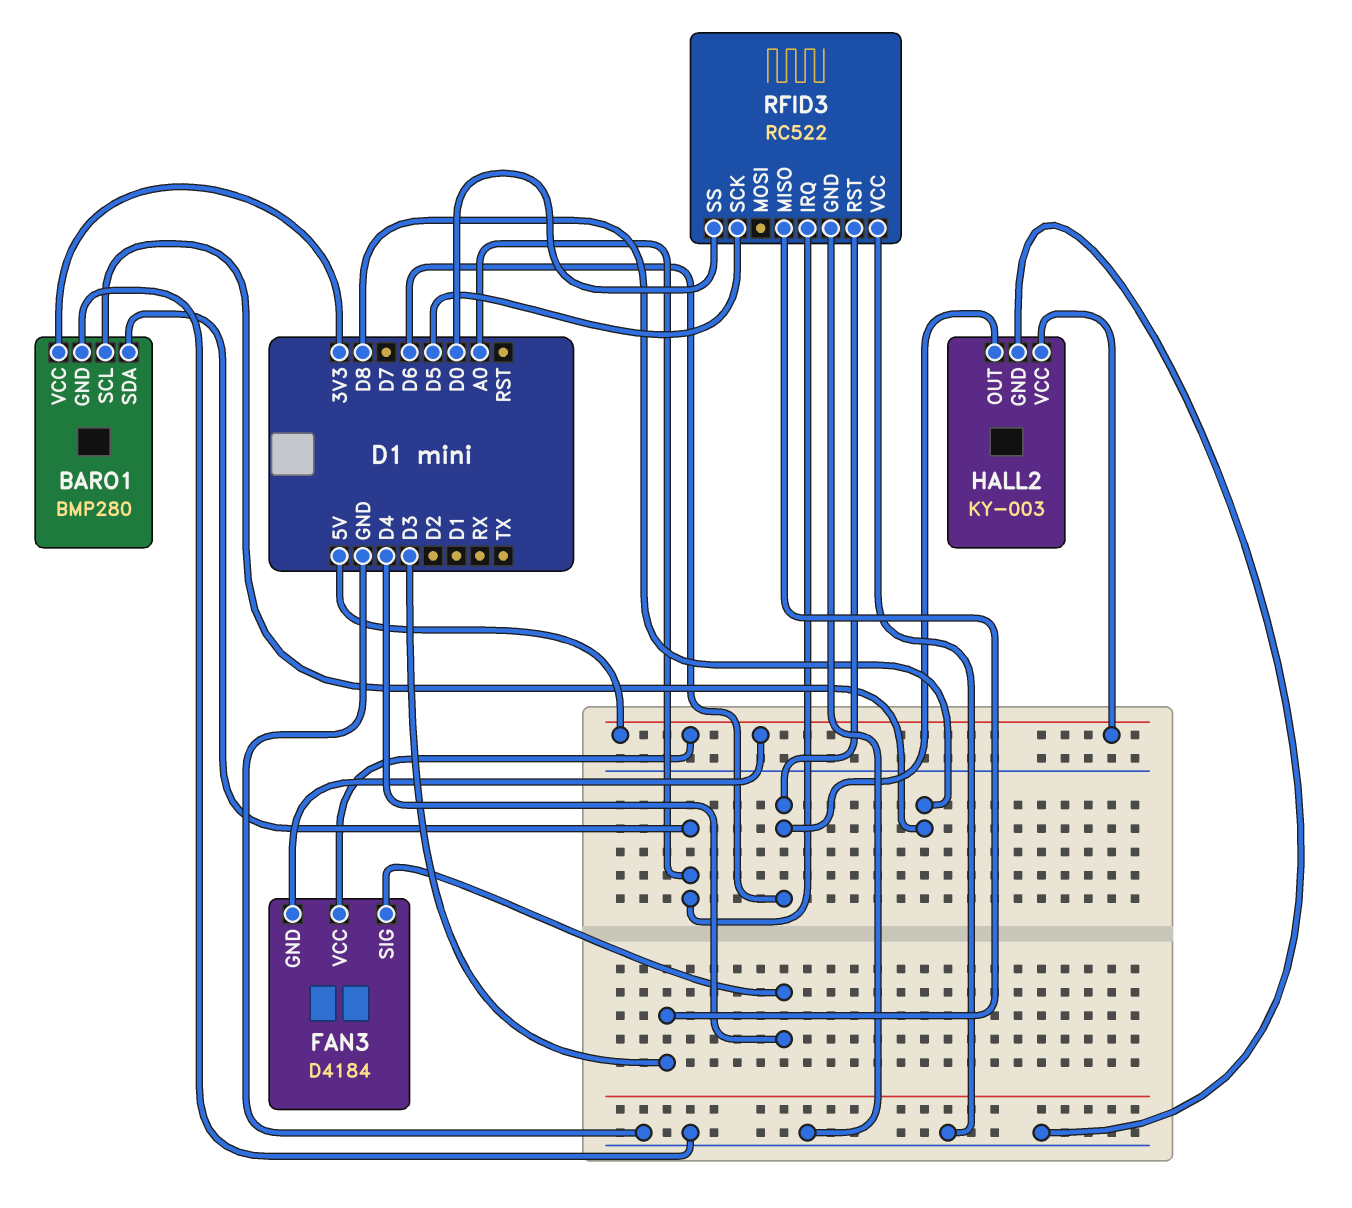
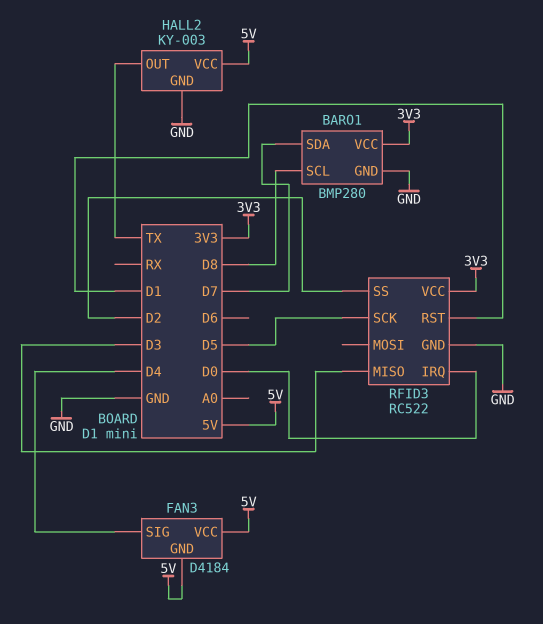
BARO1 pin SDA: A0 -> D7
HALL2 pin OUT: D6 -> TX
RFID3 pin IRQ: A0 -> D0
RFID3 pin RST: D6 -> D1
RFID3 pin SS: D0 -> D2
RFID3 pin VCC: GND -> 3V3

